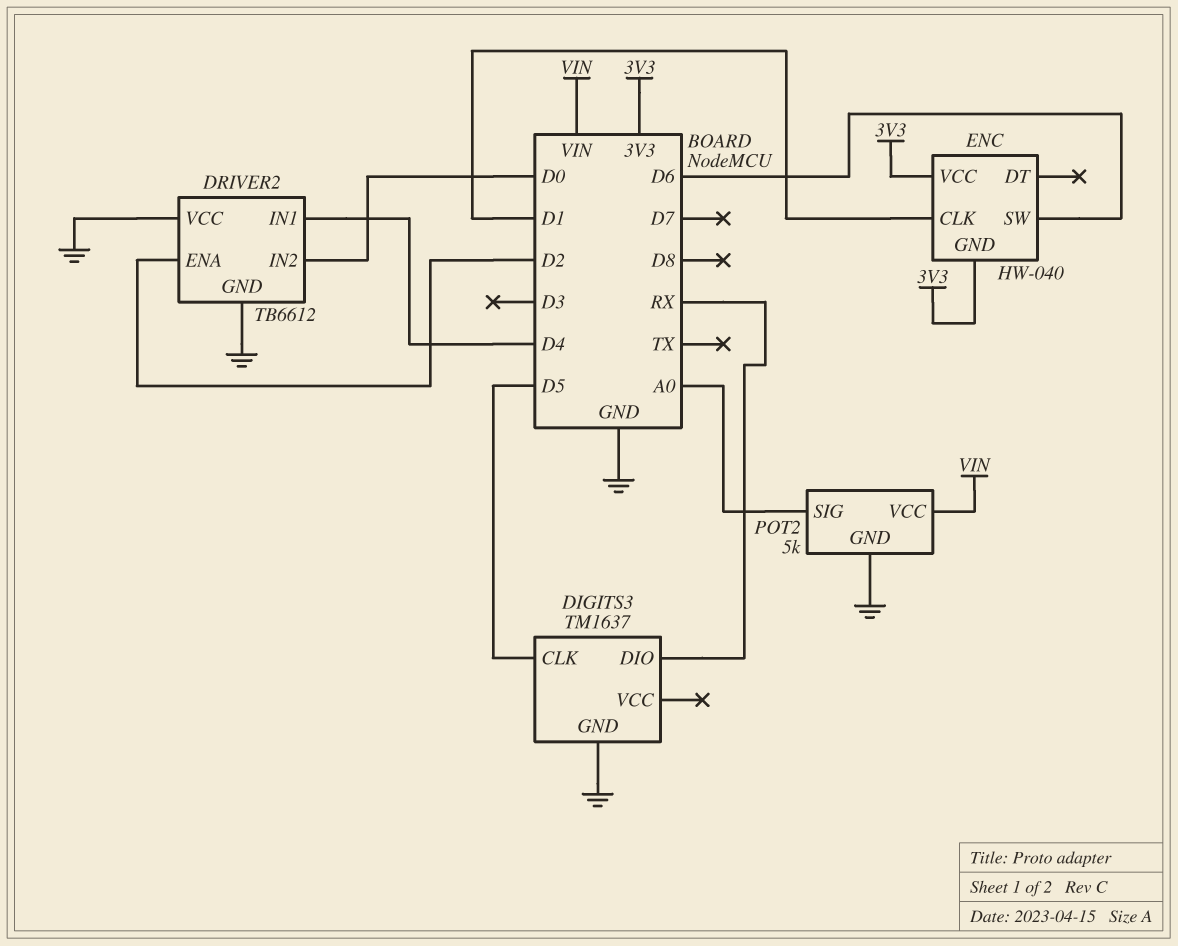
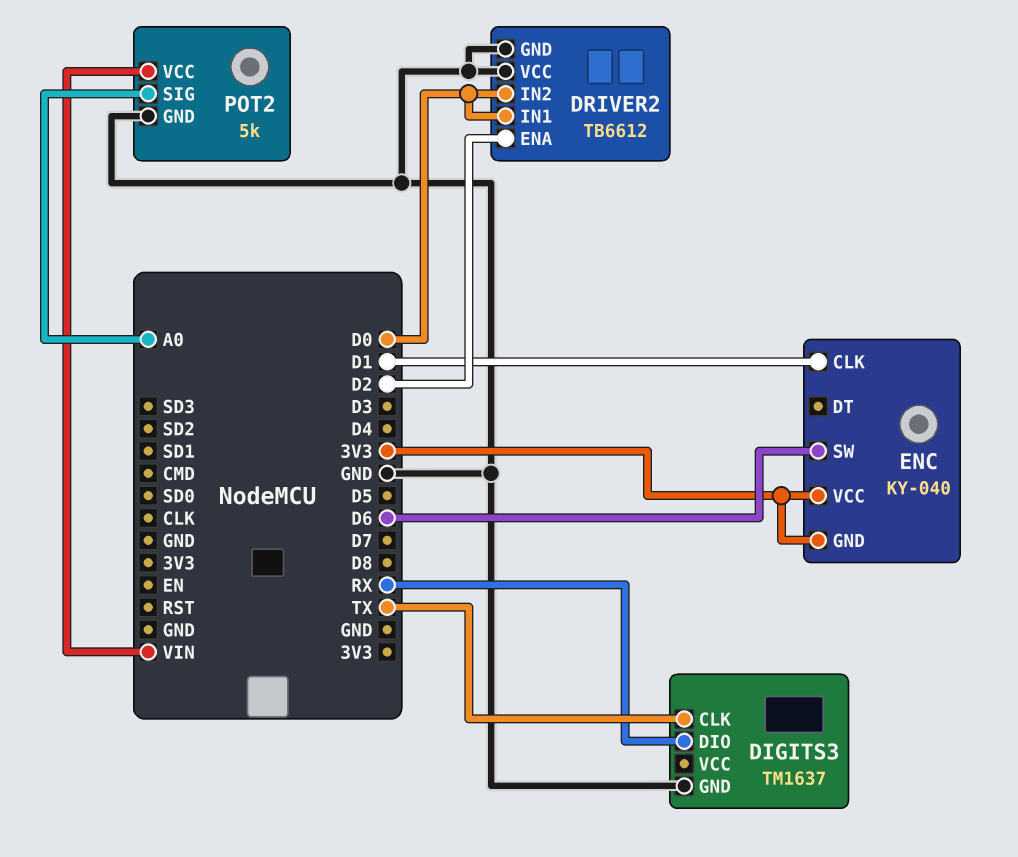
DIGITS3 pin CLK: D5 -> TX
DRIVER2 pin IN1: D4 -> D0
ENC: HW-040 -> KY-040

